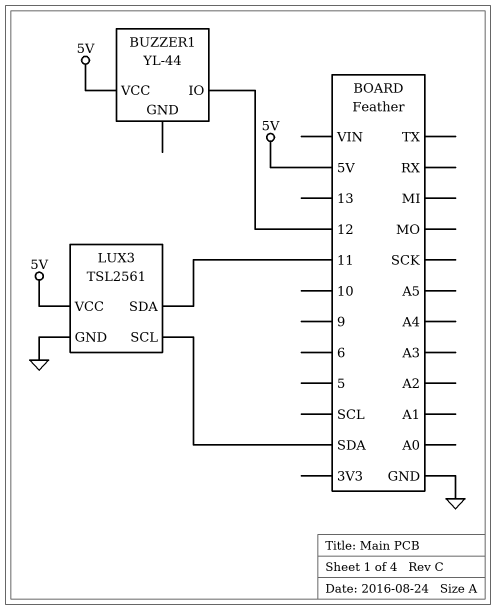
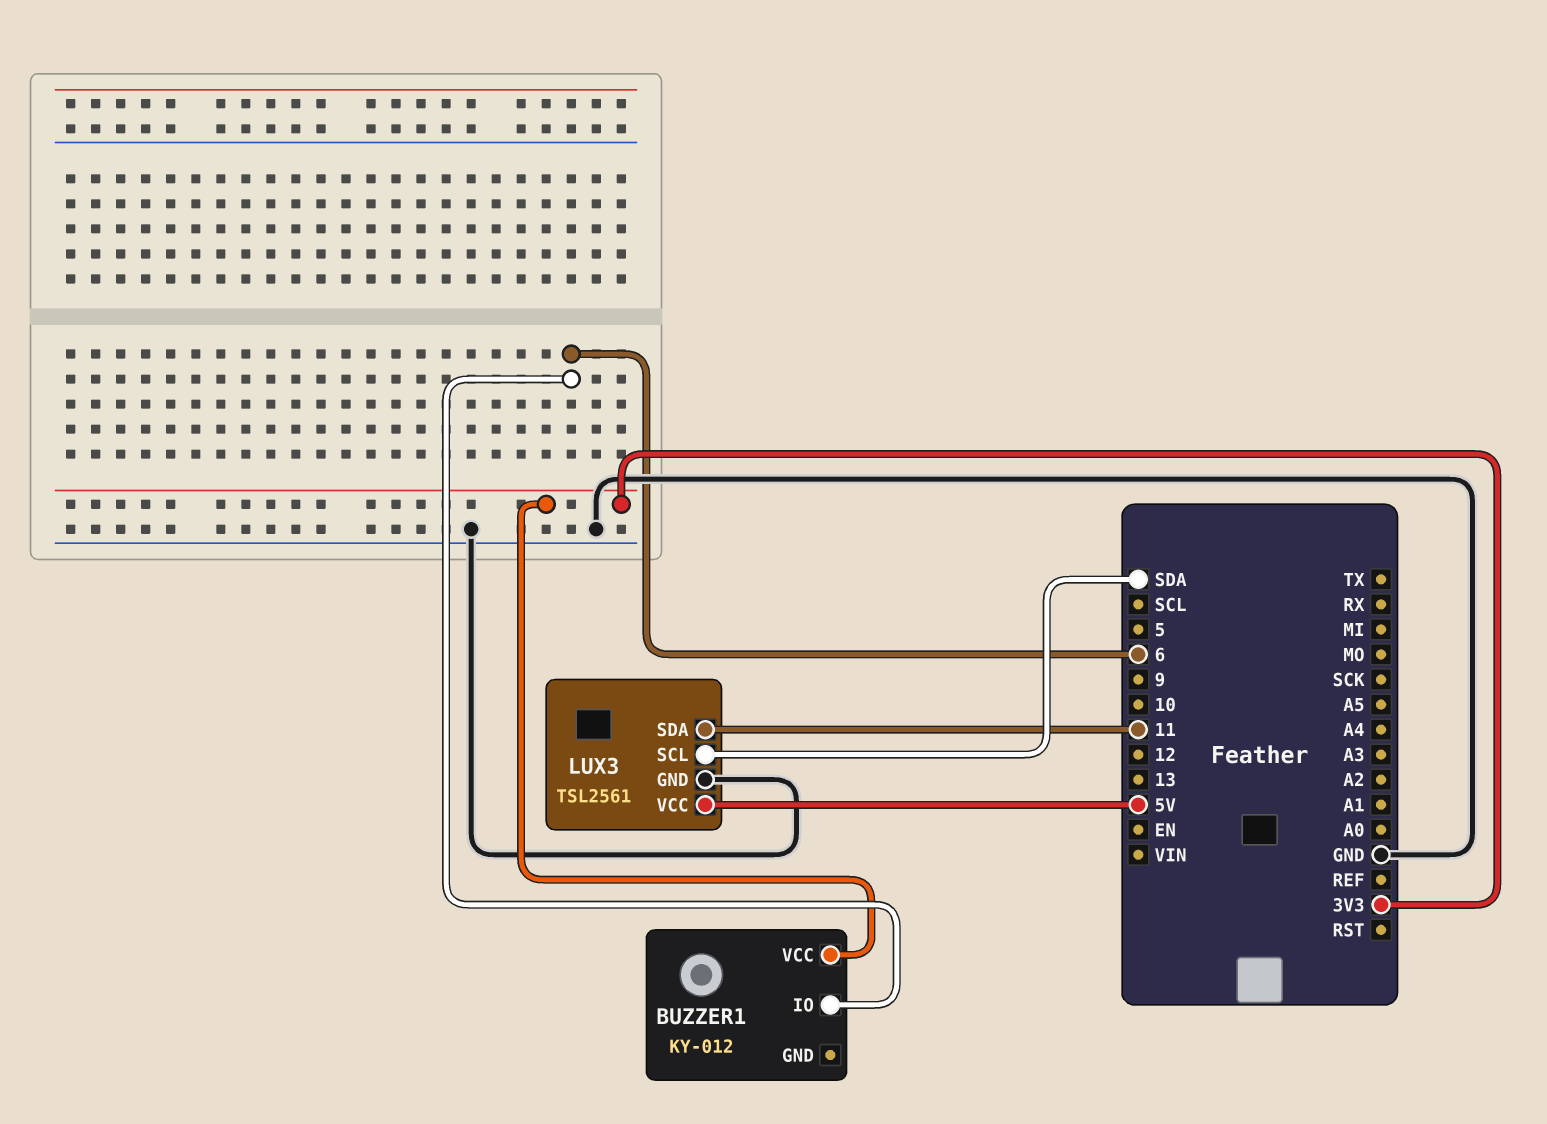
BUZZER1: YL-44 -> KY-012
BUZZER1 pin IO: 12 -> 6
BUZZER1 pin VCC: 5V -> 3V3

